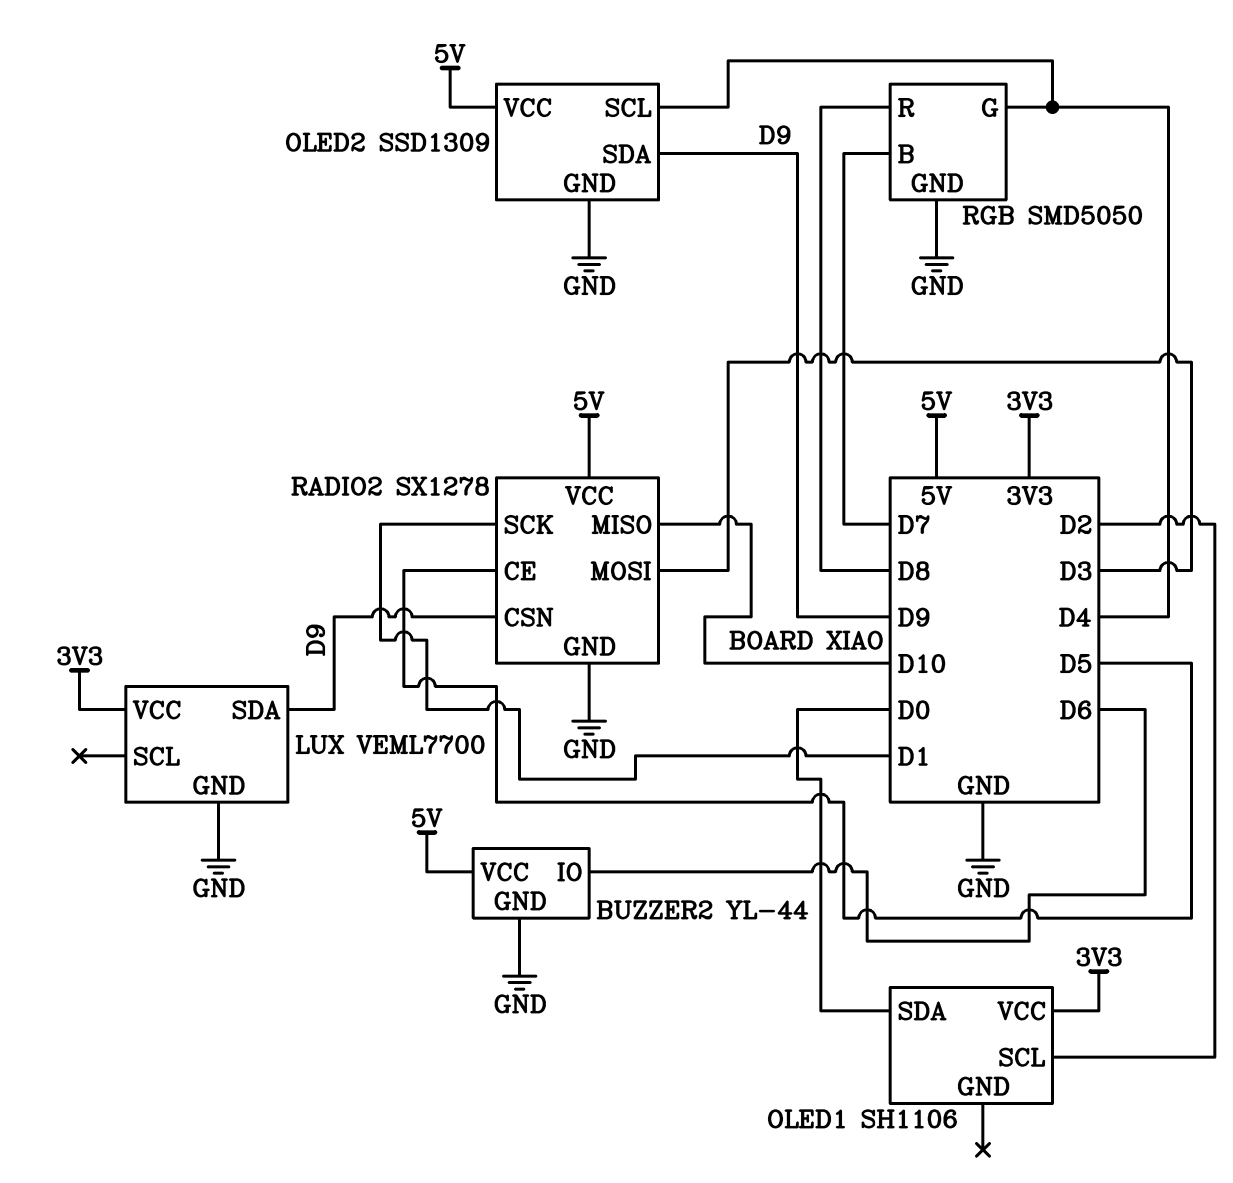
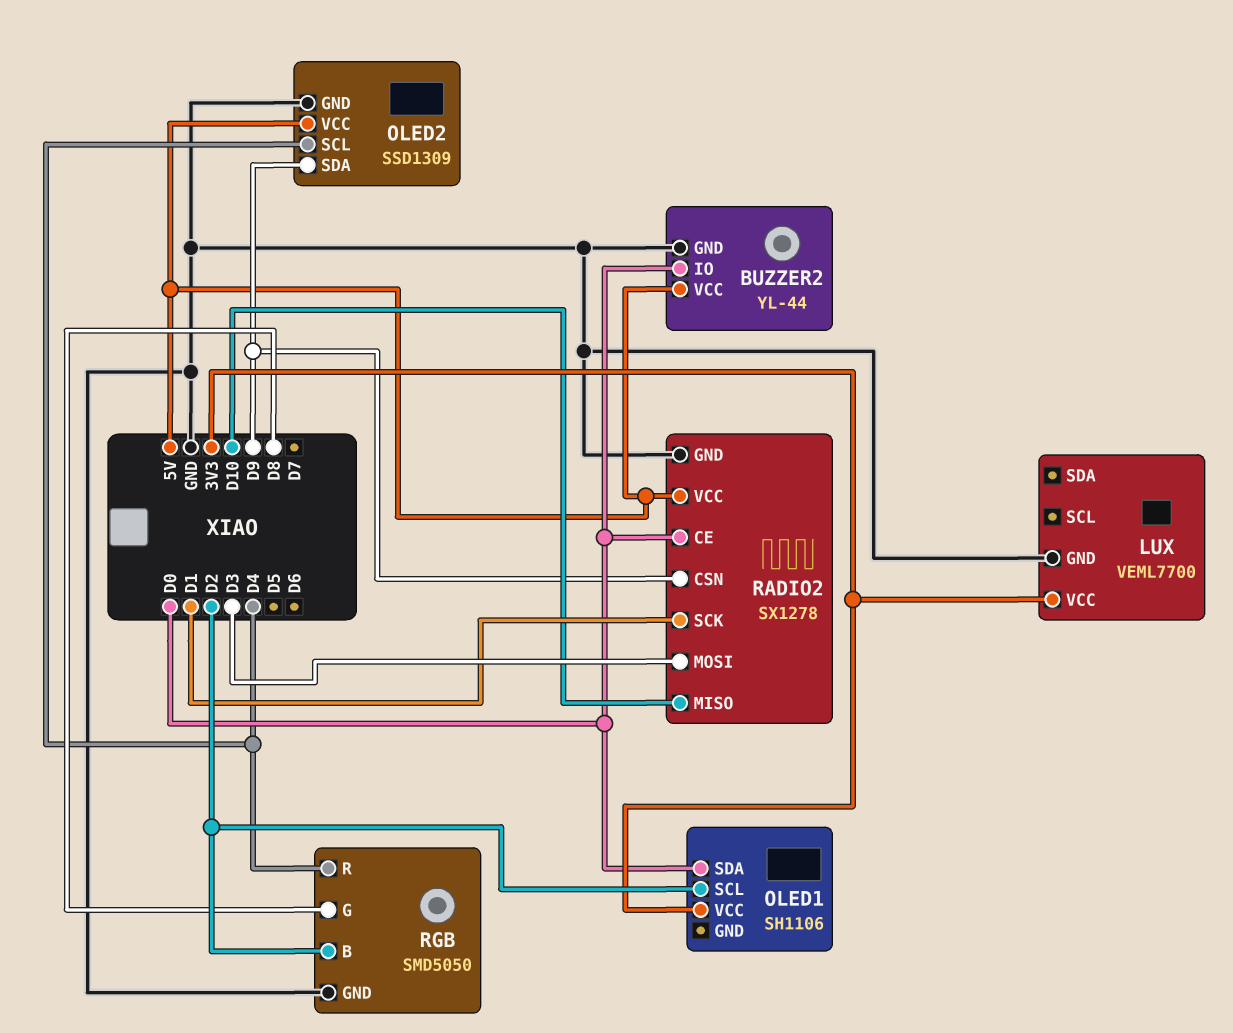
BUZZER2 pin IO: D6 -> D0
LUX pin SDA: D9 -> none
RADIO2 pin CE: D5 -> D0
RGB pin B: D7 -> D2
RGB pin G: D4 -> D8
RGB pin R: D8 -> D4

